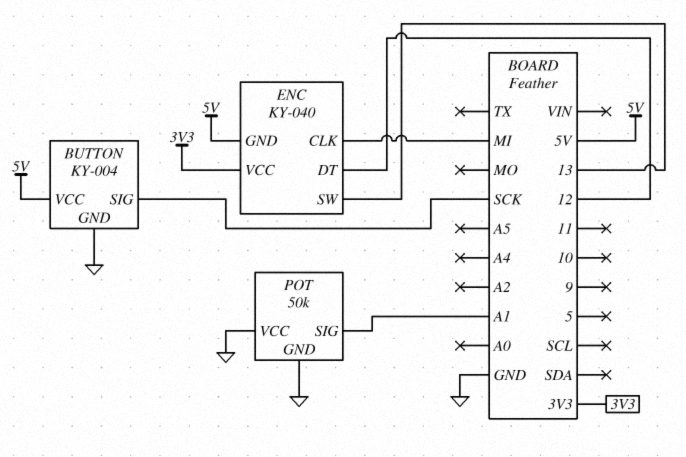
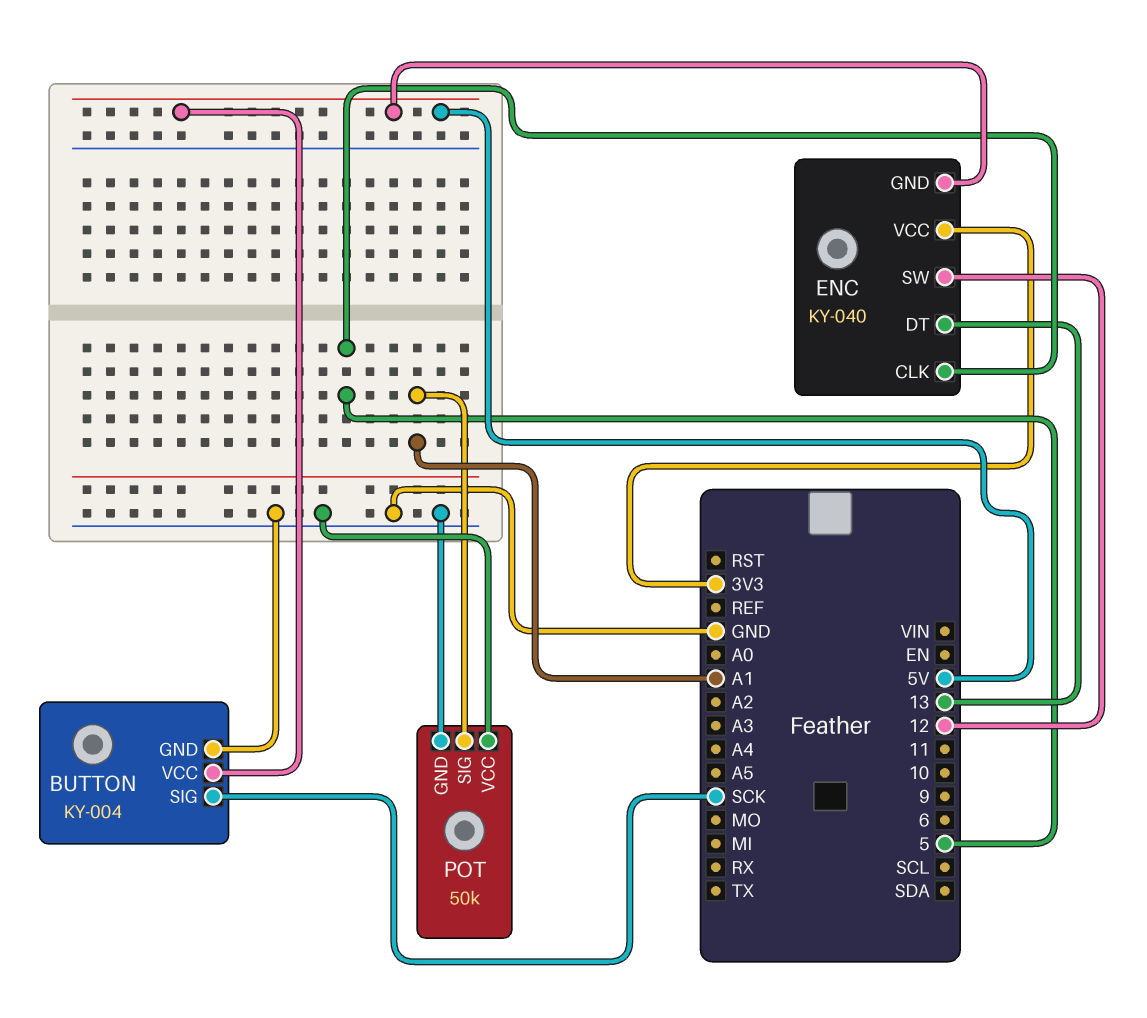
ENC pin CLK: MI -> 5
ENC pin DT: 12 -> 13
ENC pin SW: 13 -> 12

